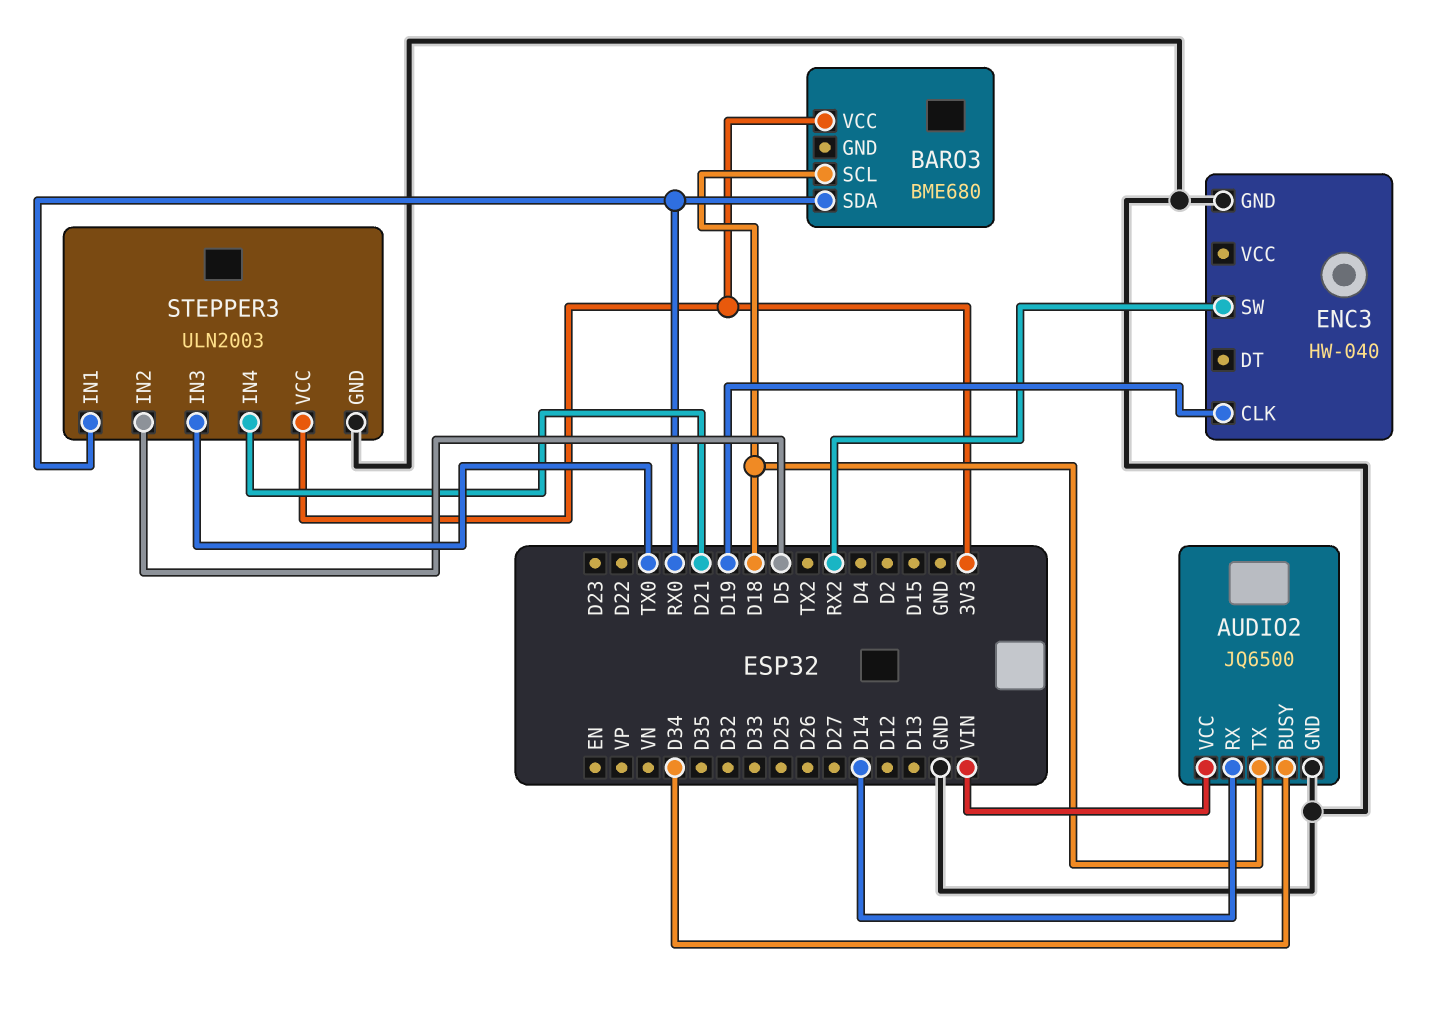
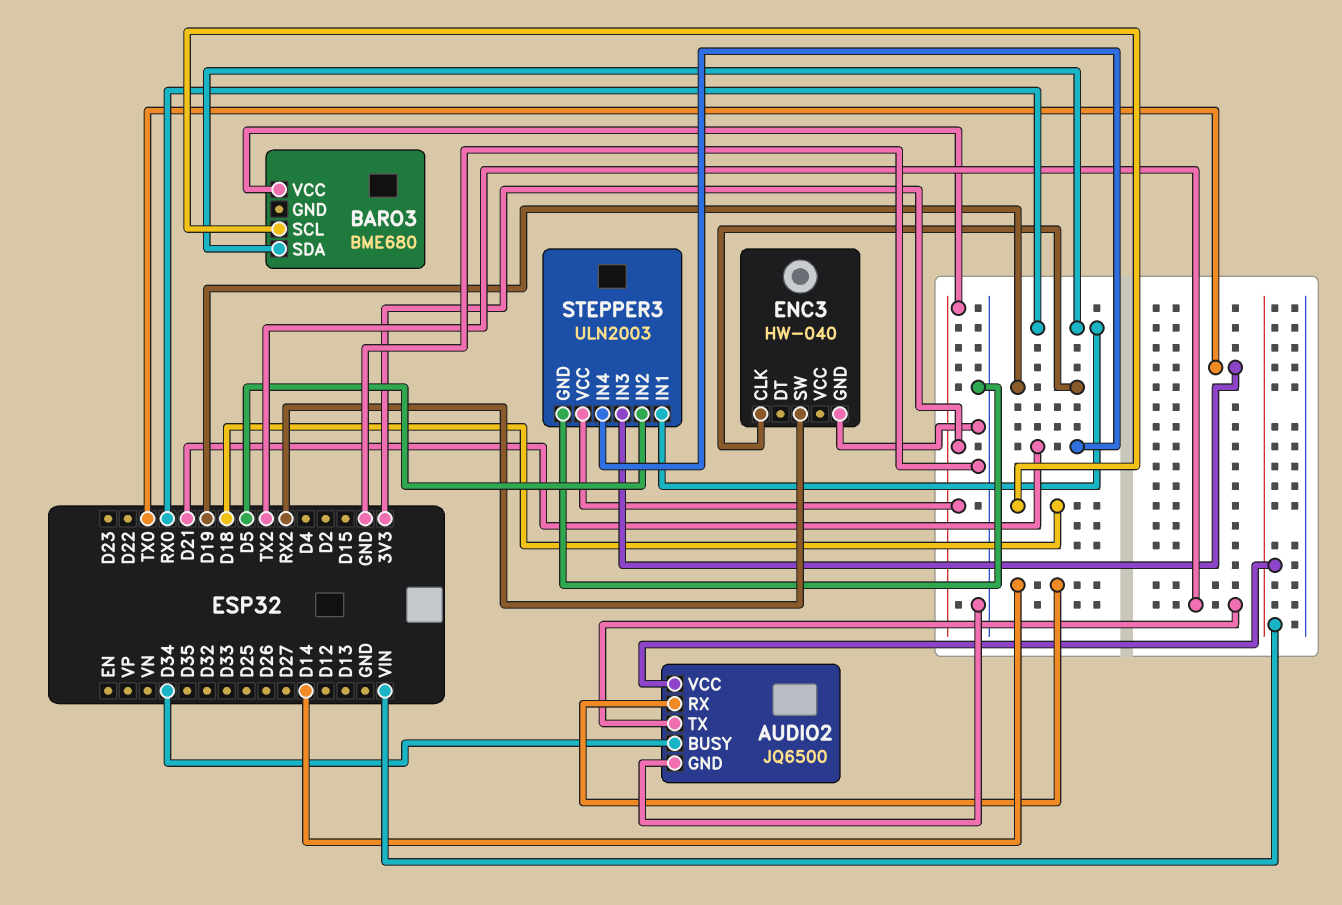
AUDIO2 pin TX: D18 -> TX2

